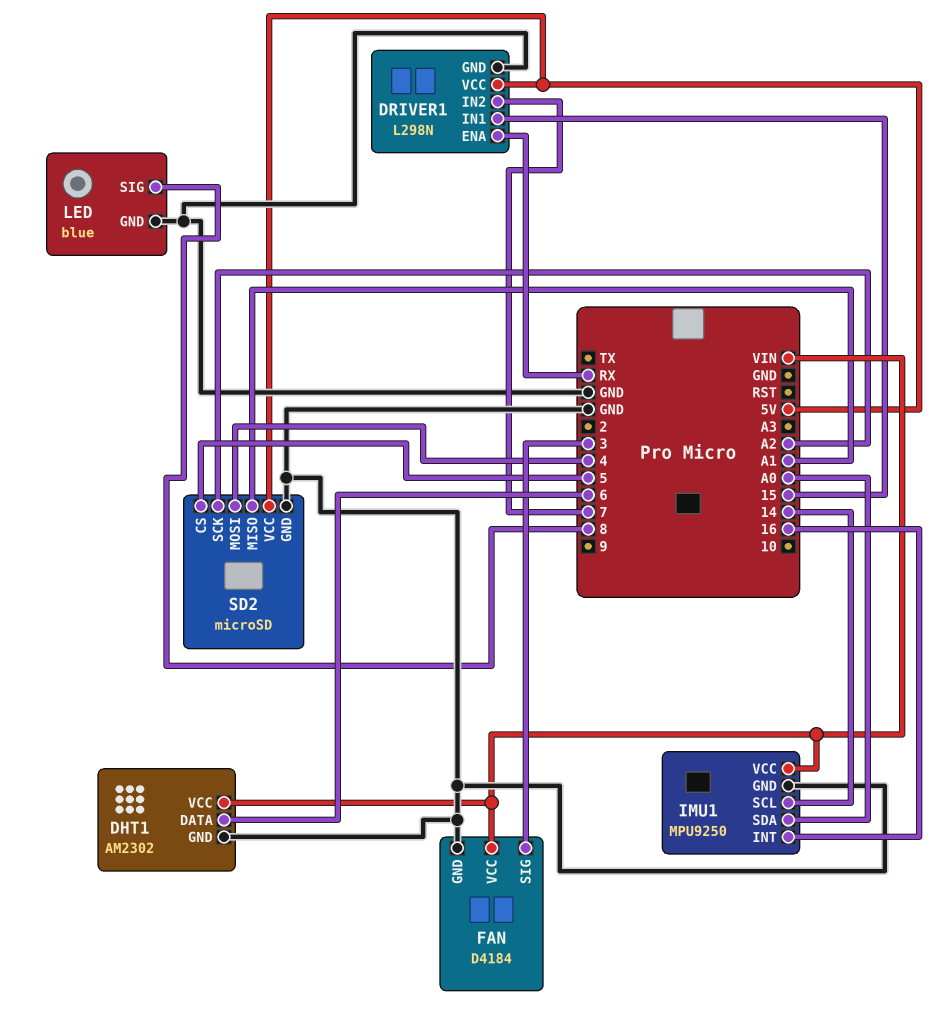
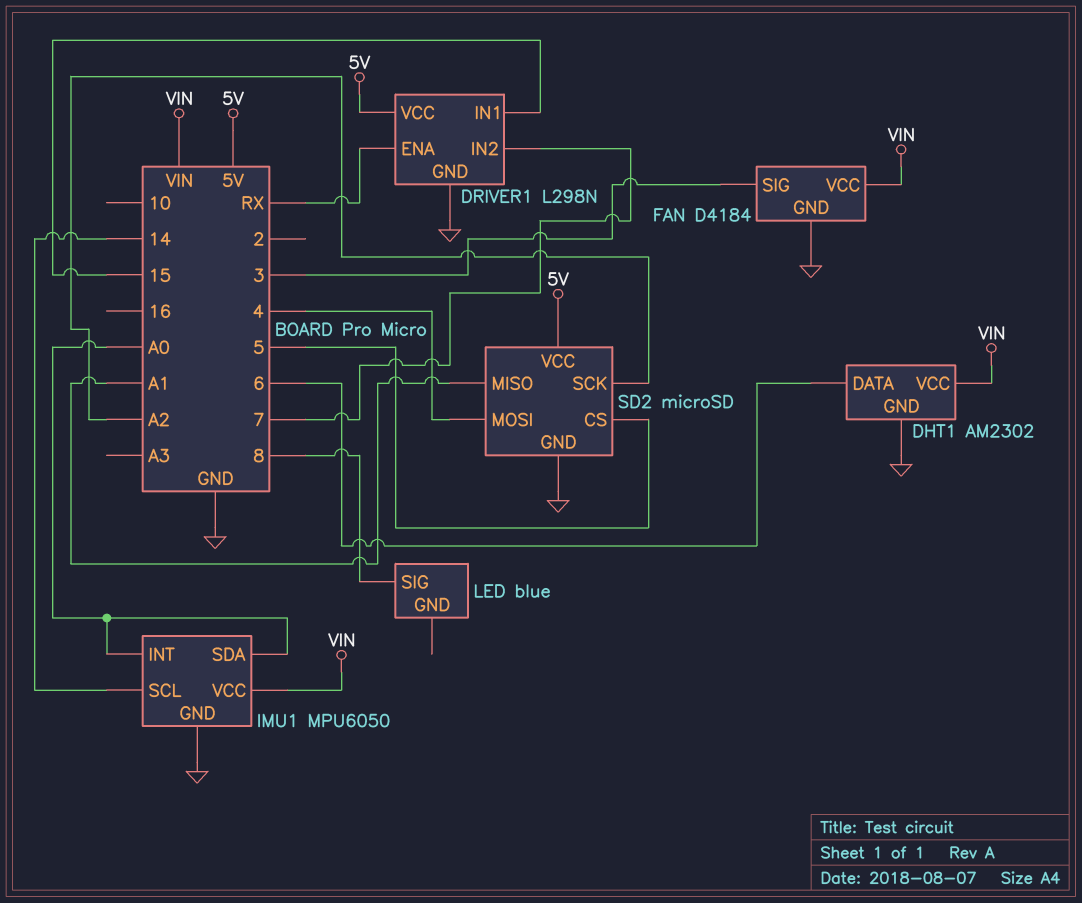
IMU1: MPU9250 -> MPU6050
IMU1 pin INT: 16 -> A0
LED pin GND: GND -> none

